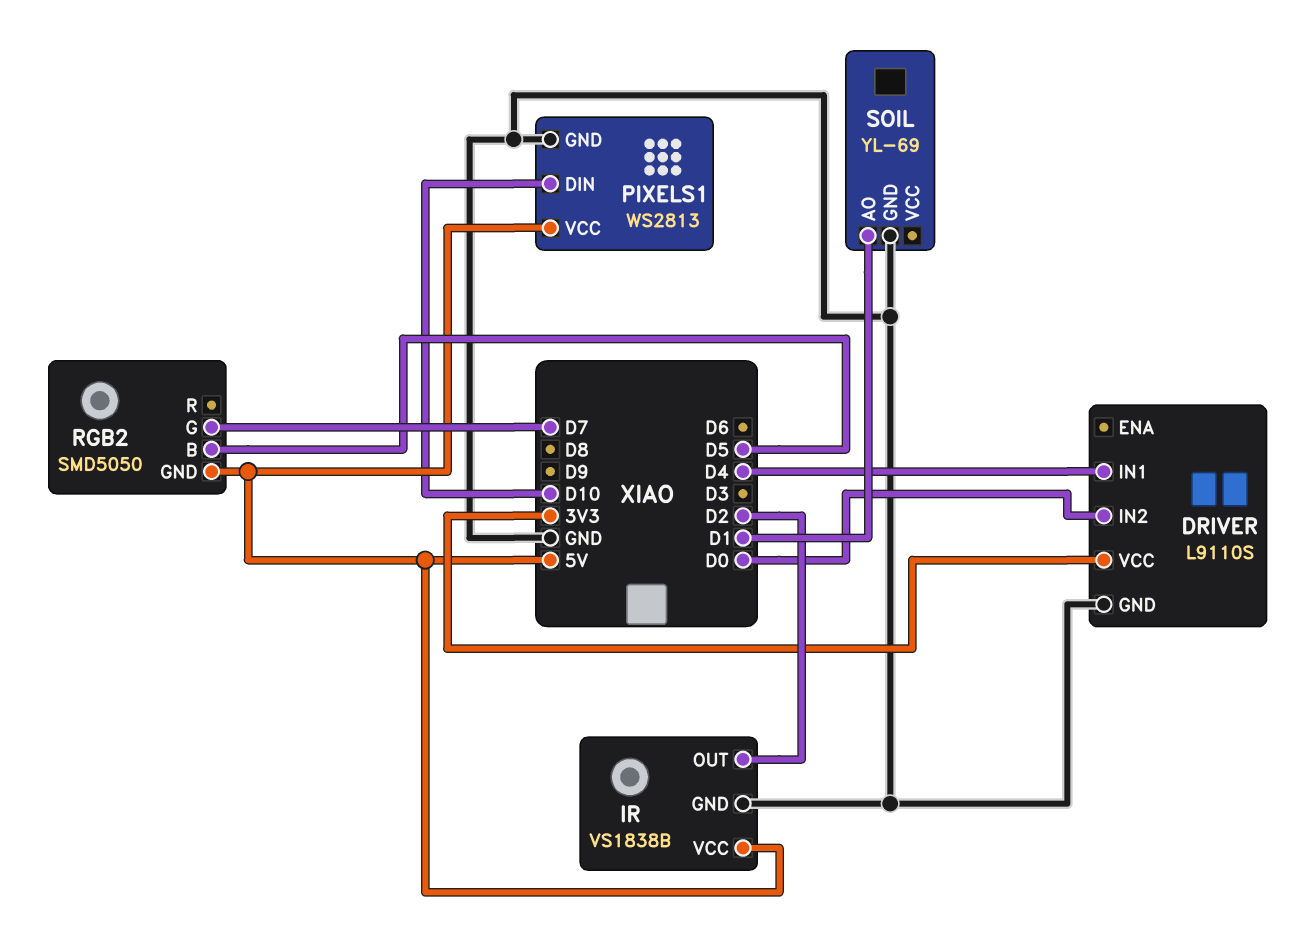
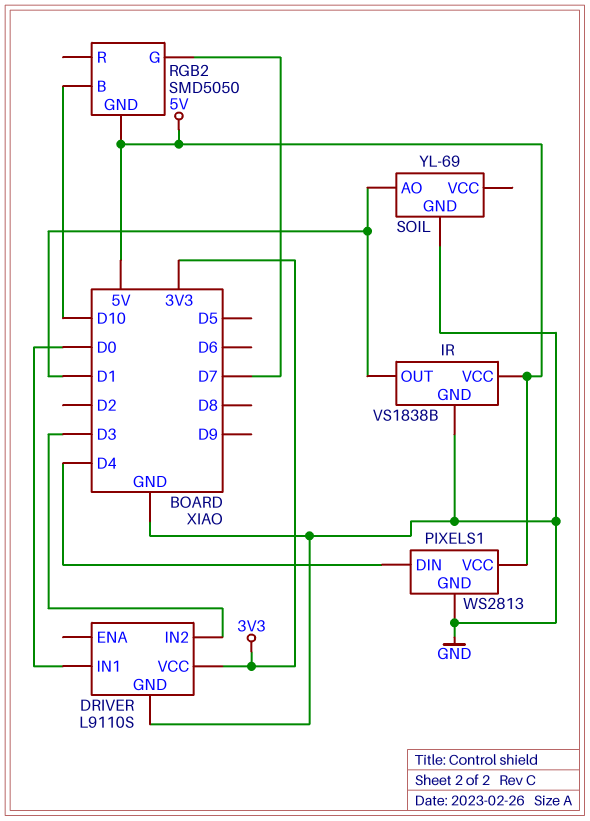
DRIVER pin IN1: D4 -> D0
DRIVER pin IN2: D0 -> D3
IR pin OUT: D2 -> D1
PIXELS1 pin DIN: D10 -> D4
RGB2 pin B: D5 -> D10

